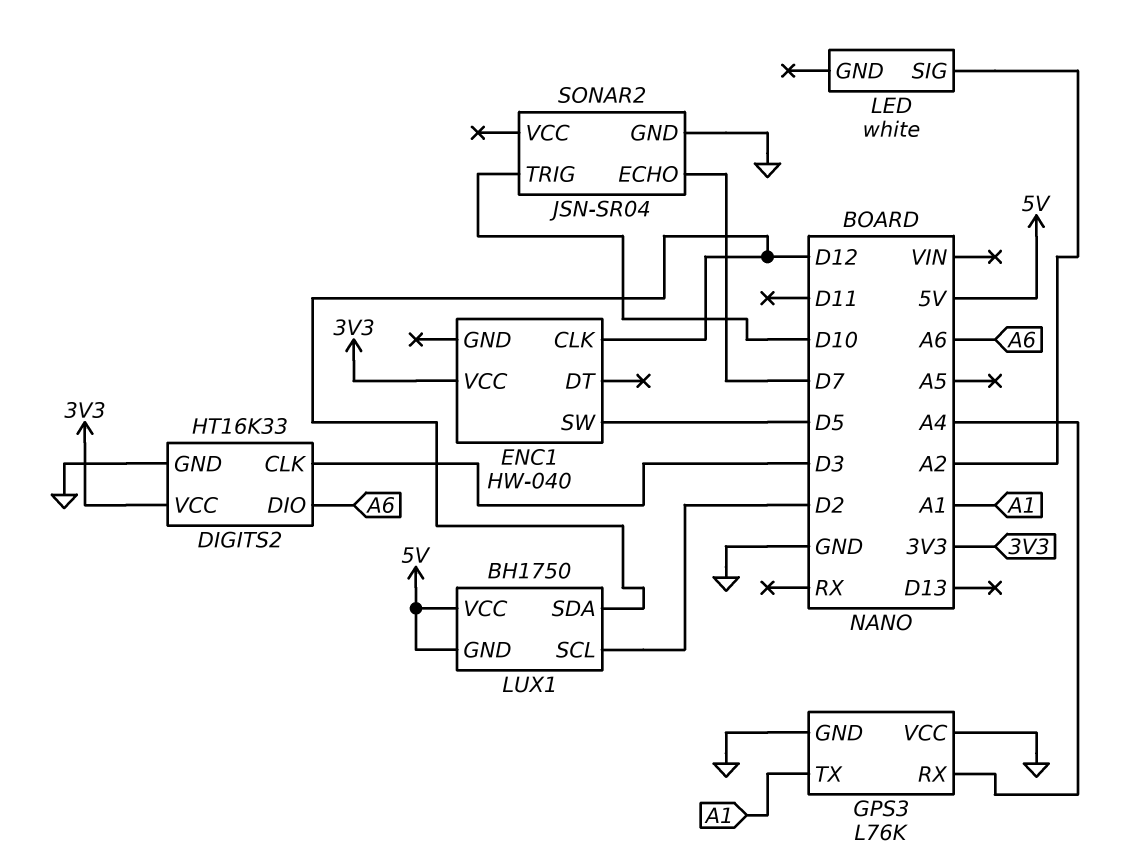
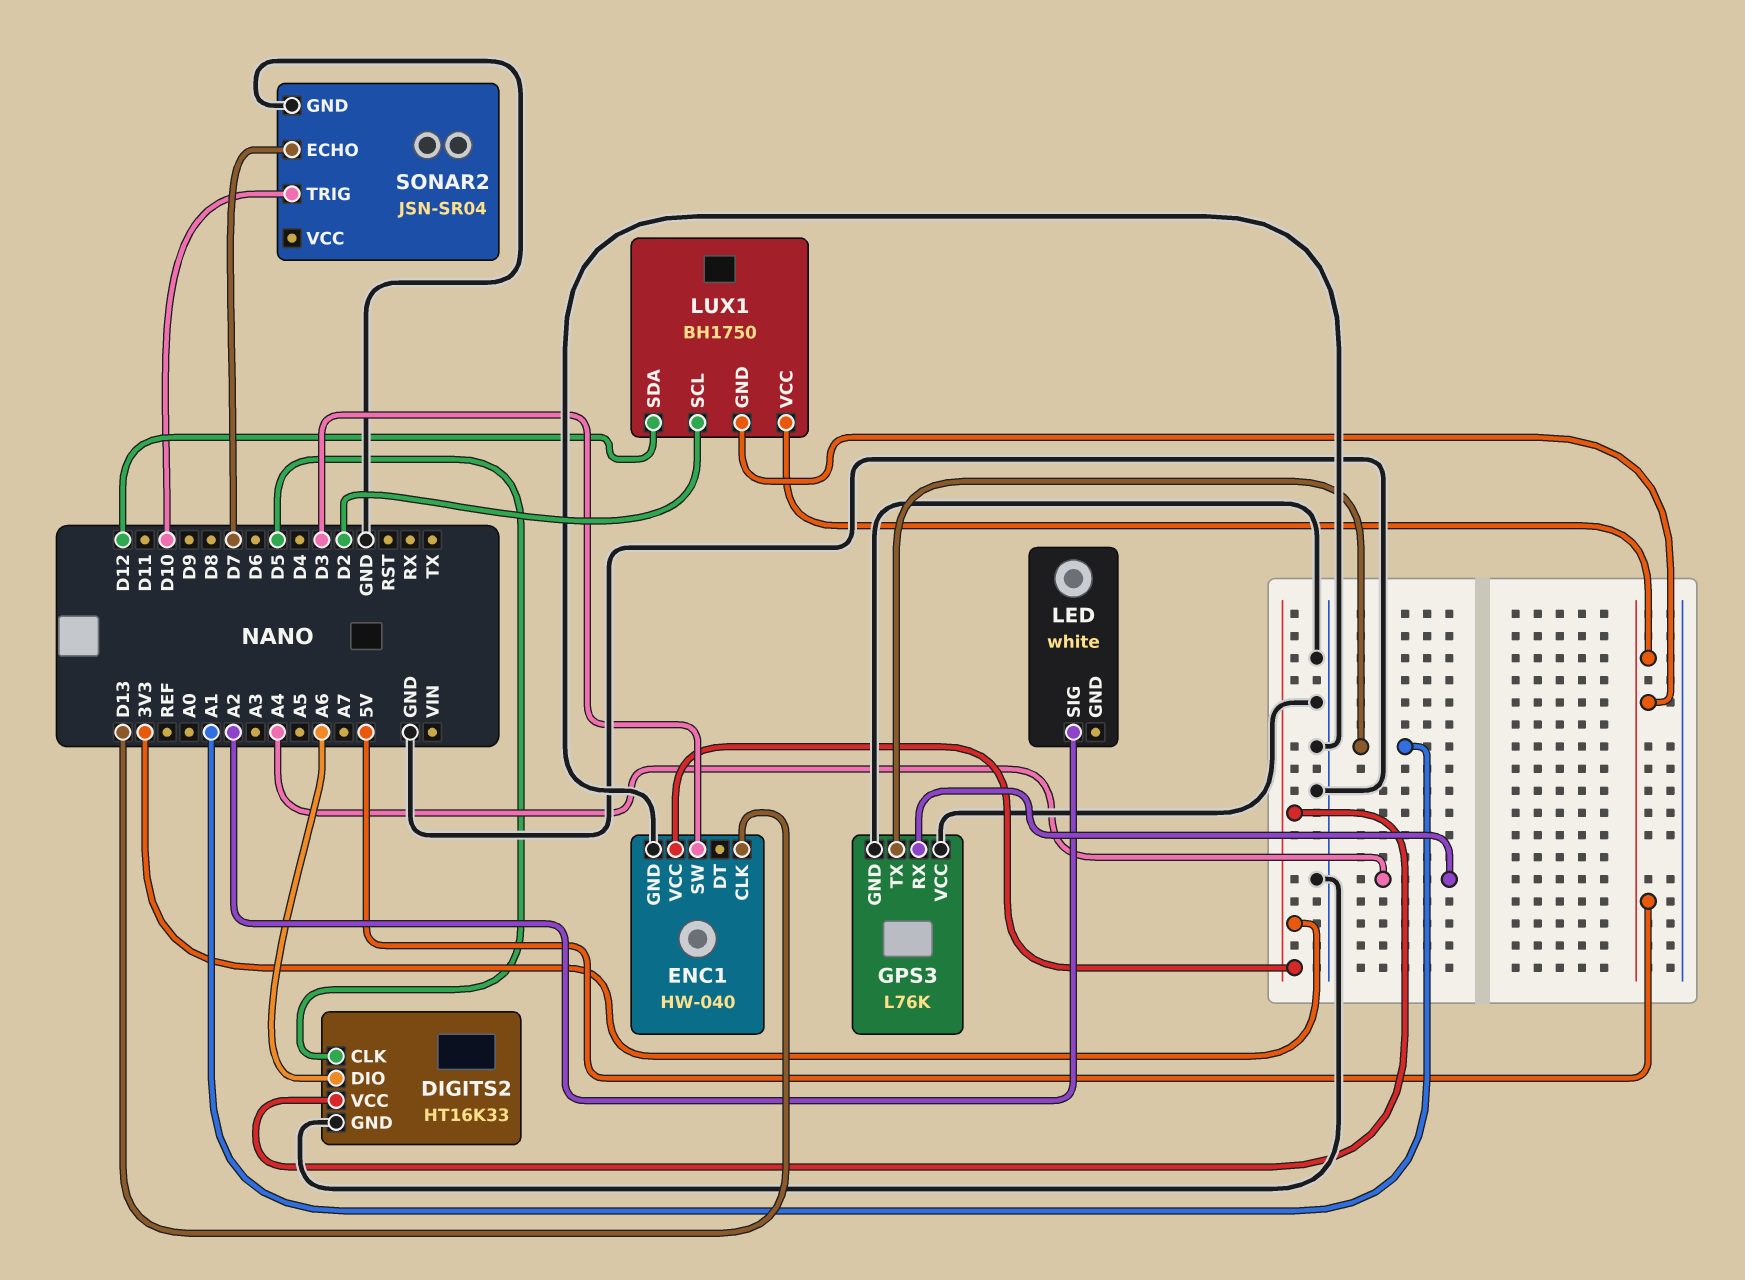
DIGITS2 pin CLK: D3 -> D5
ENC1 pin CLK: D12 -> D13
ENC1 pin GND: none -> GND
ENC1 pin SW: D5 -> D3

